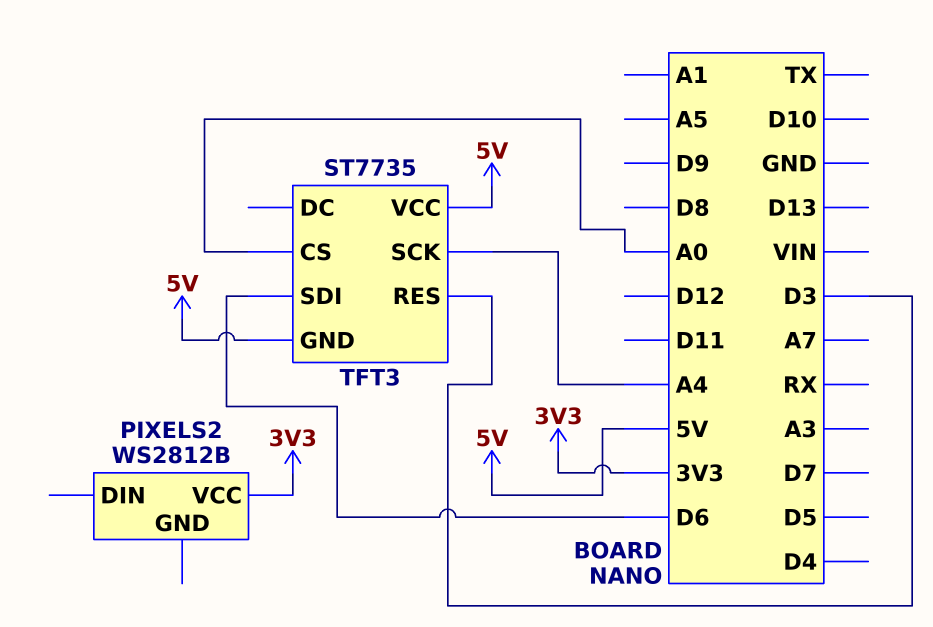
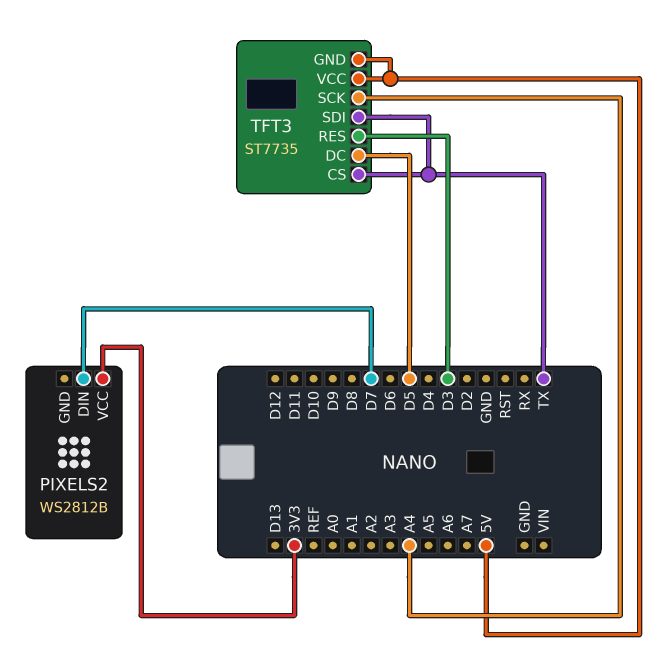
PIXELS2 pin DIN: none -> D7
TFT3 pin CS: A0 -> TX
TFT3 pin DC: none -> D5
TFT3 pin SDI: D6 -> TX

